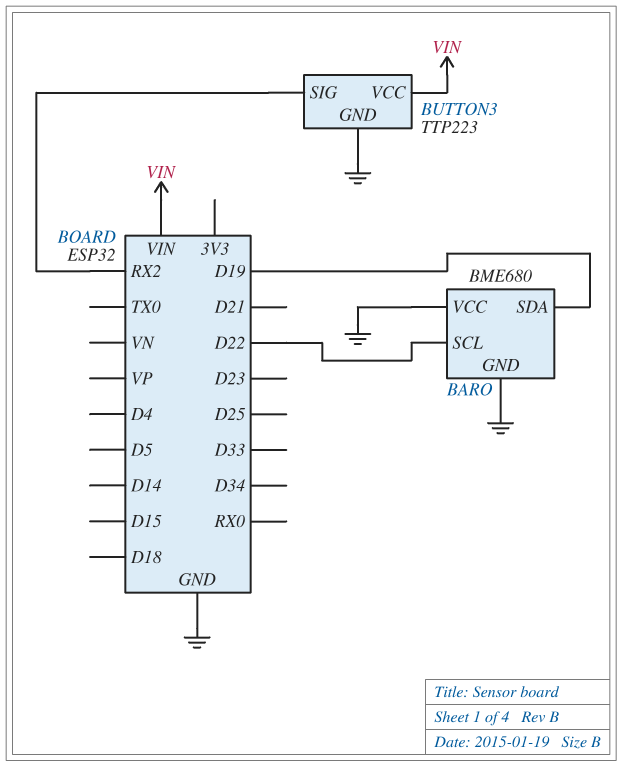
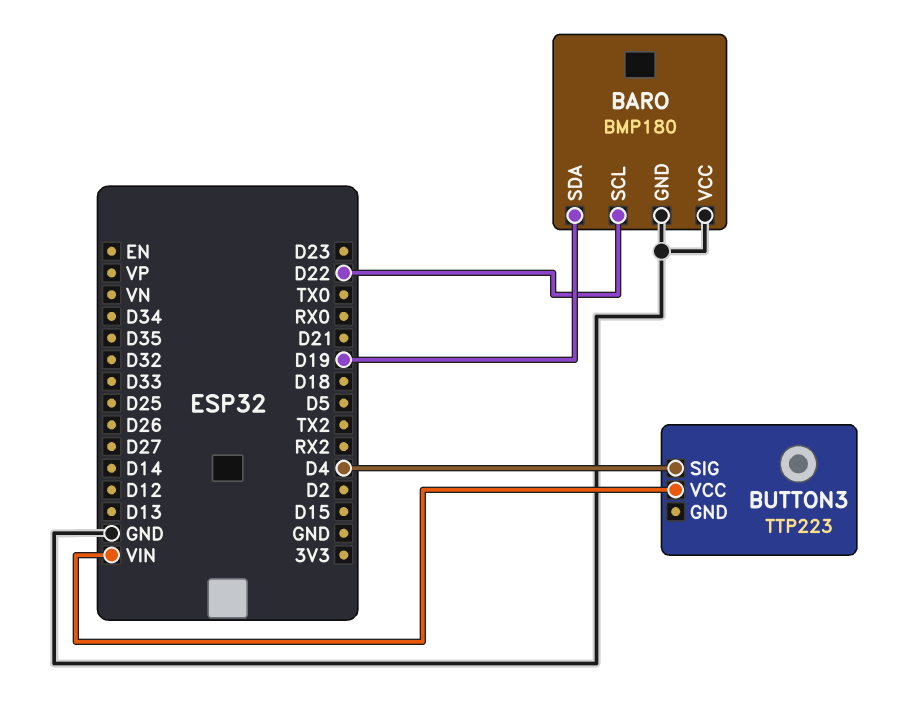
BARO: BME680 -> BMP180
BUTTON3 pin GND: GND -> none
BUTTON3 pin SIG: RX2 -> D4

